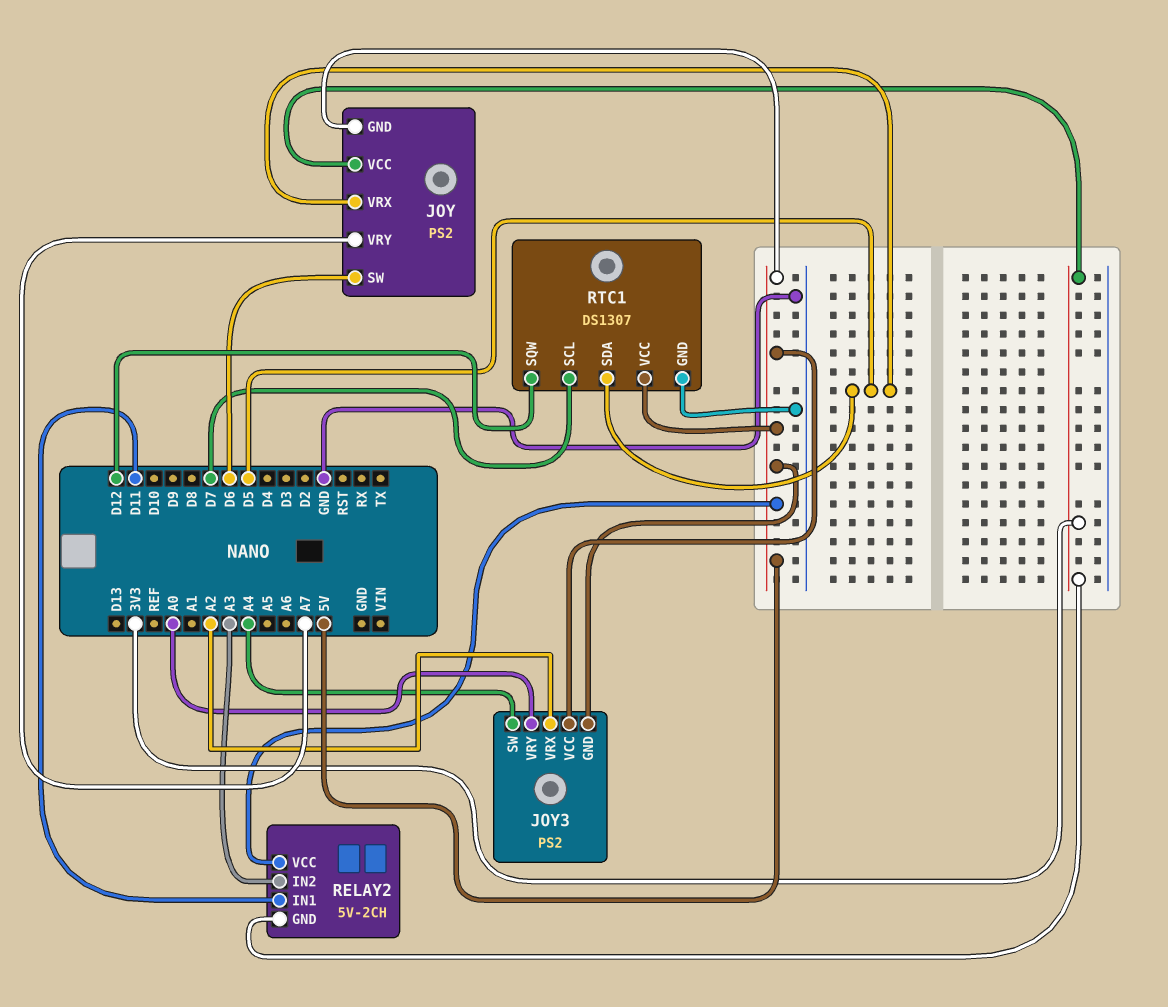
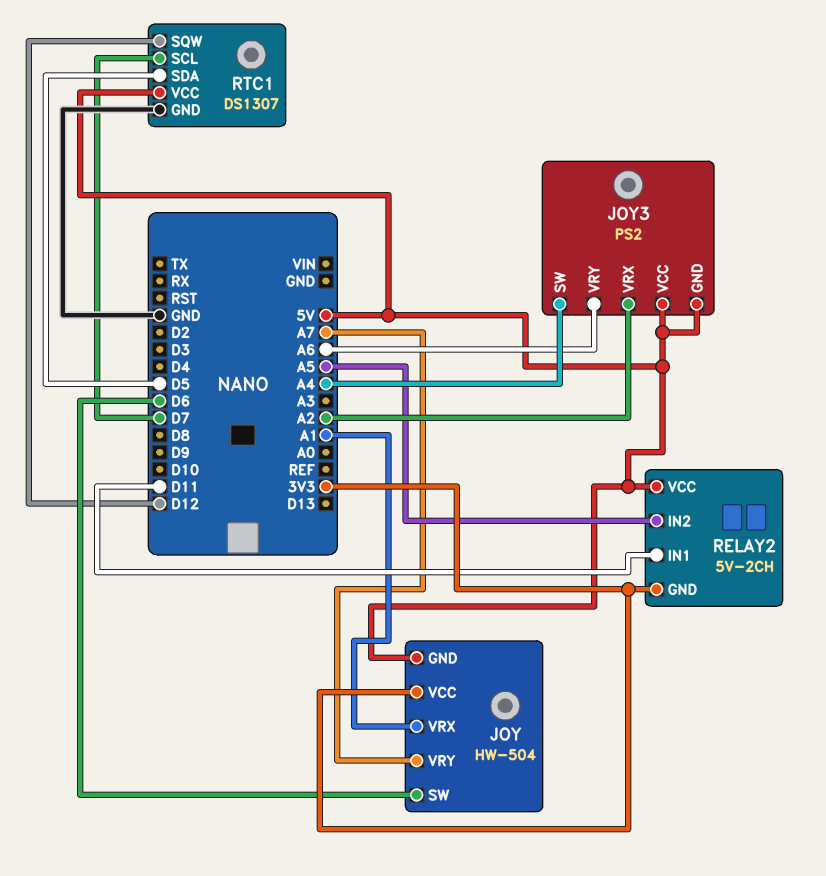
JOY: PS2 -> HW-504
JOY pin VRX: D5 -> A1
JOY3 pin VRY: A0 -> A6
RELAY2 pin IN2: A3 -> A5

